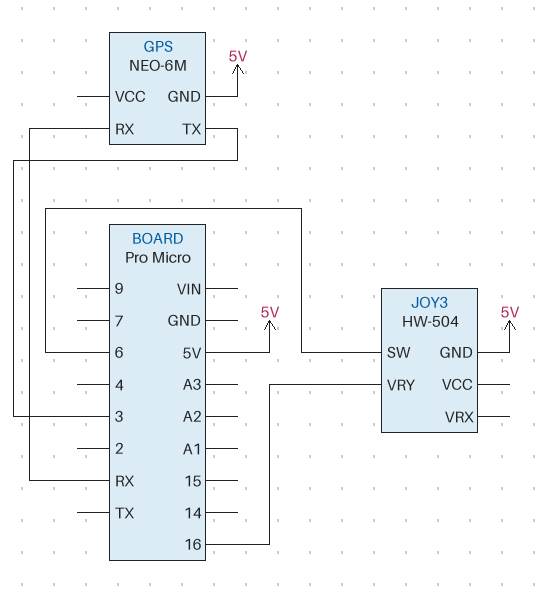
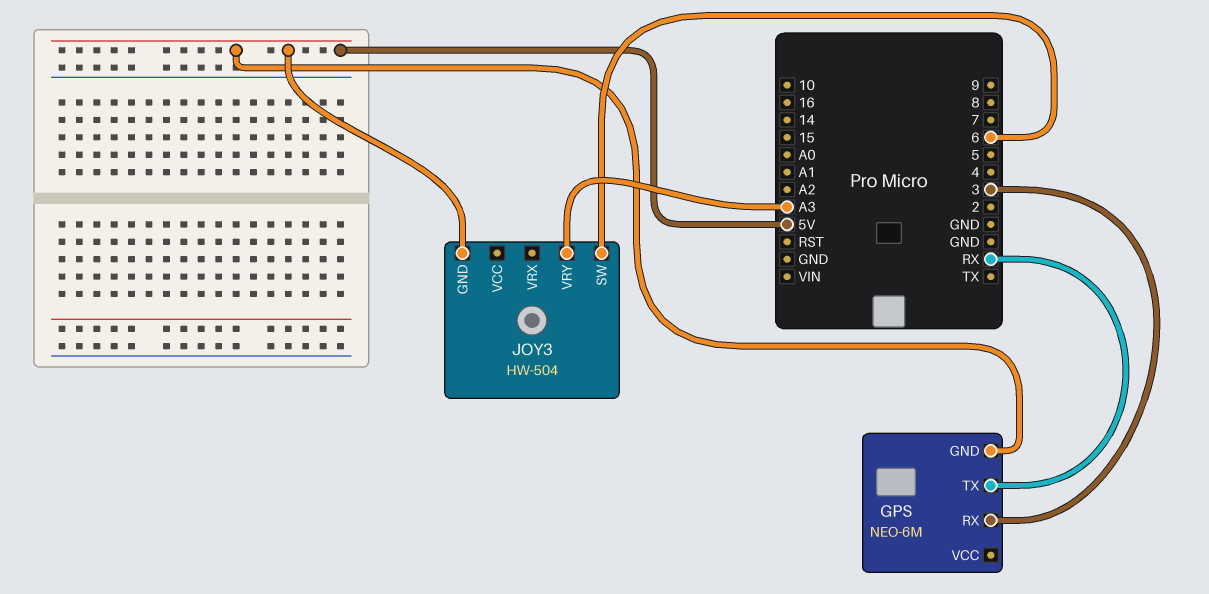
GPS pin RX: RX -> 3
GPS pin TX: 3 -> RX
JOY3 pin VRY: 16 -> A3

